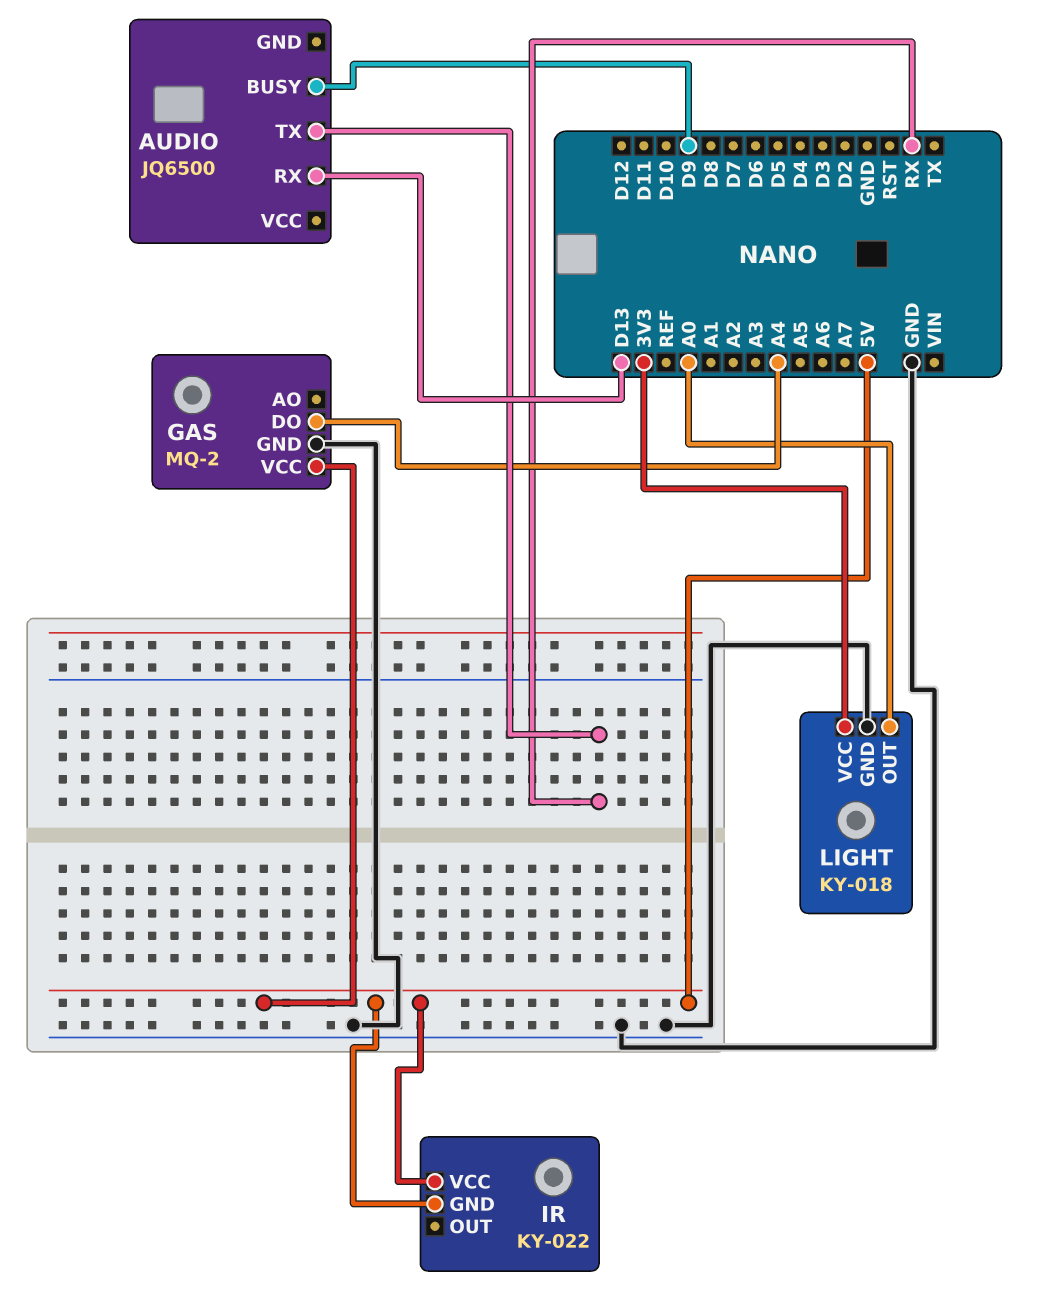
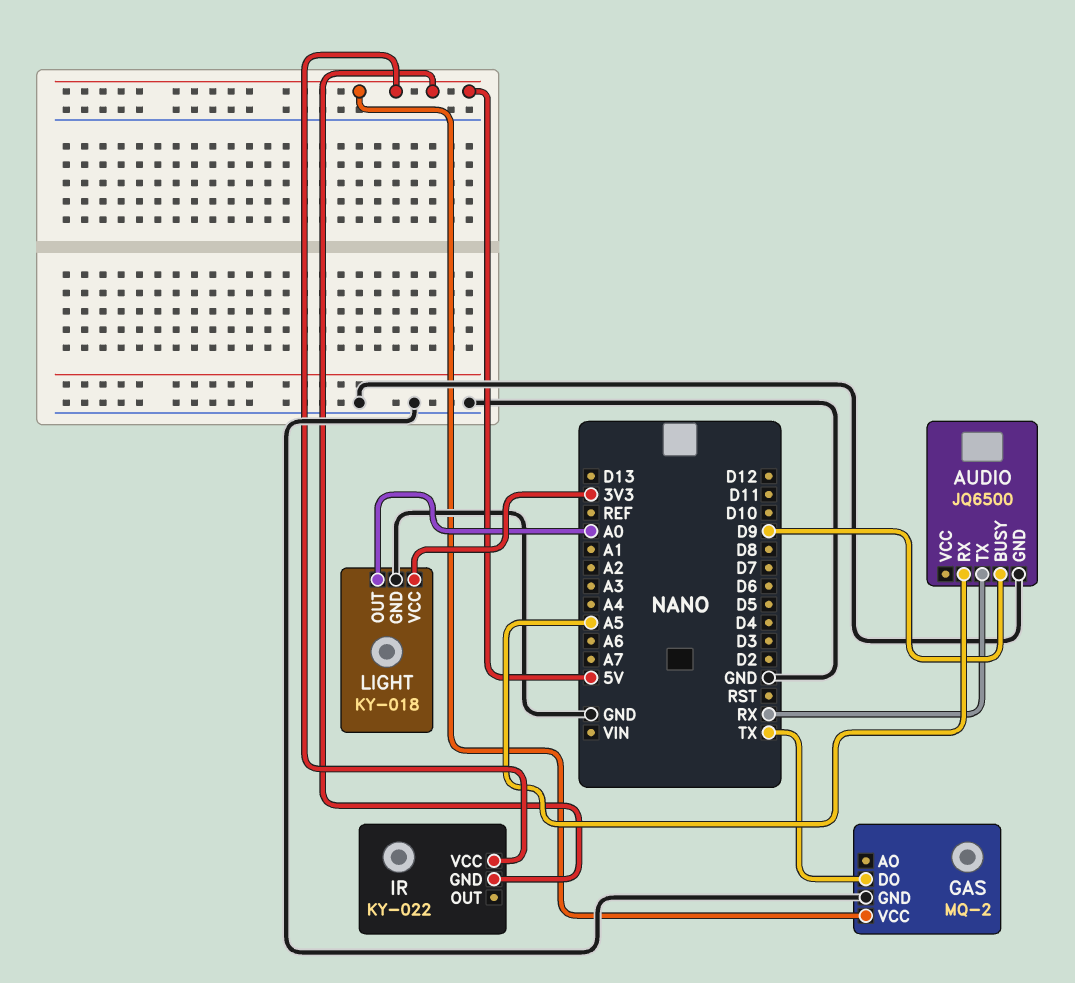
AUDIO pin GND: none -> GND
AUDIO pin RX: D13 -> A5
GAS pin DO: A4 -> TX

